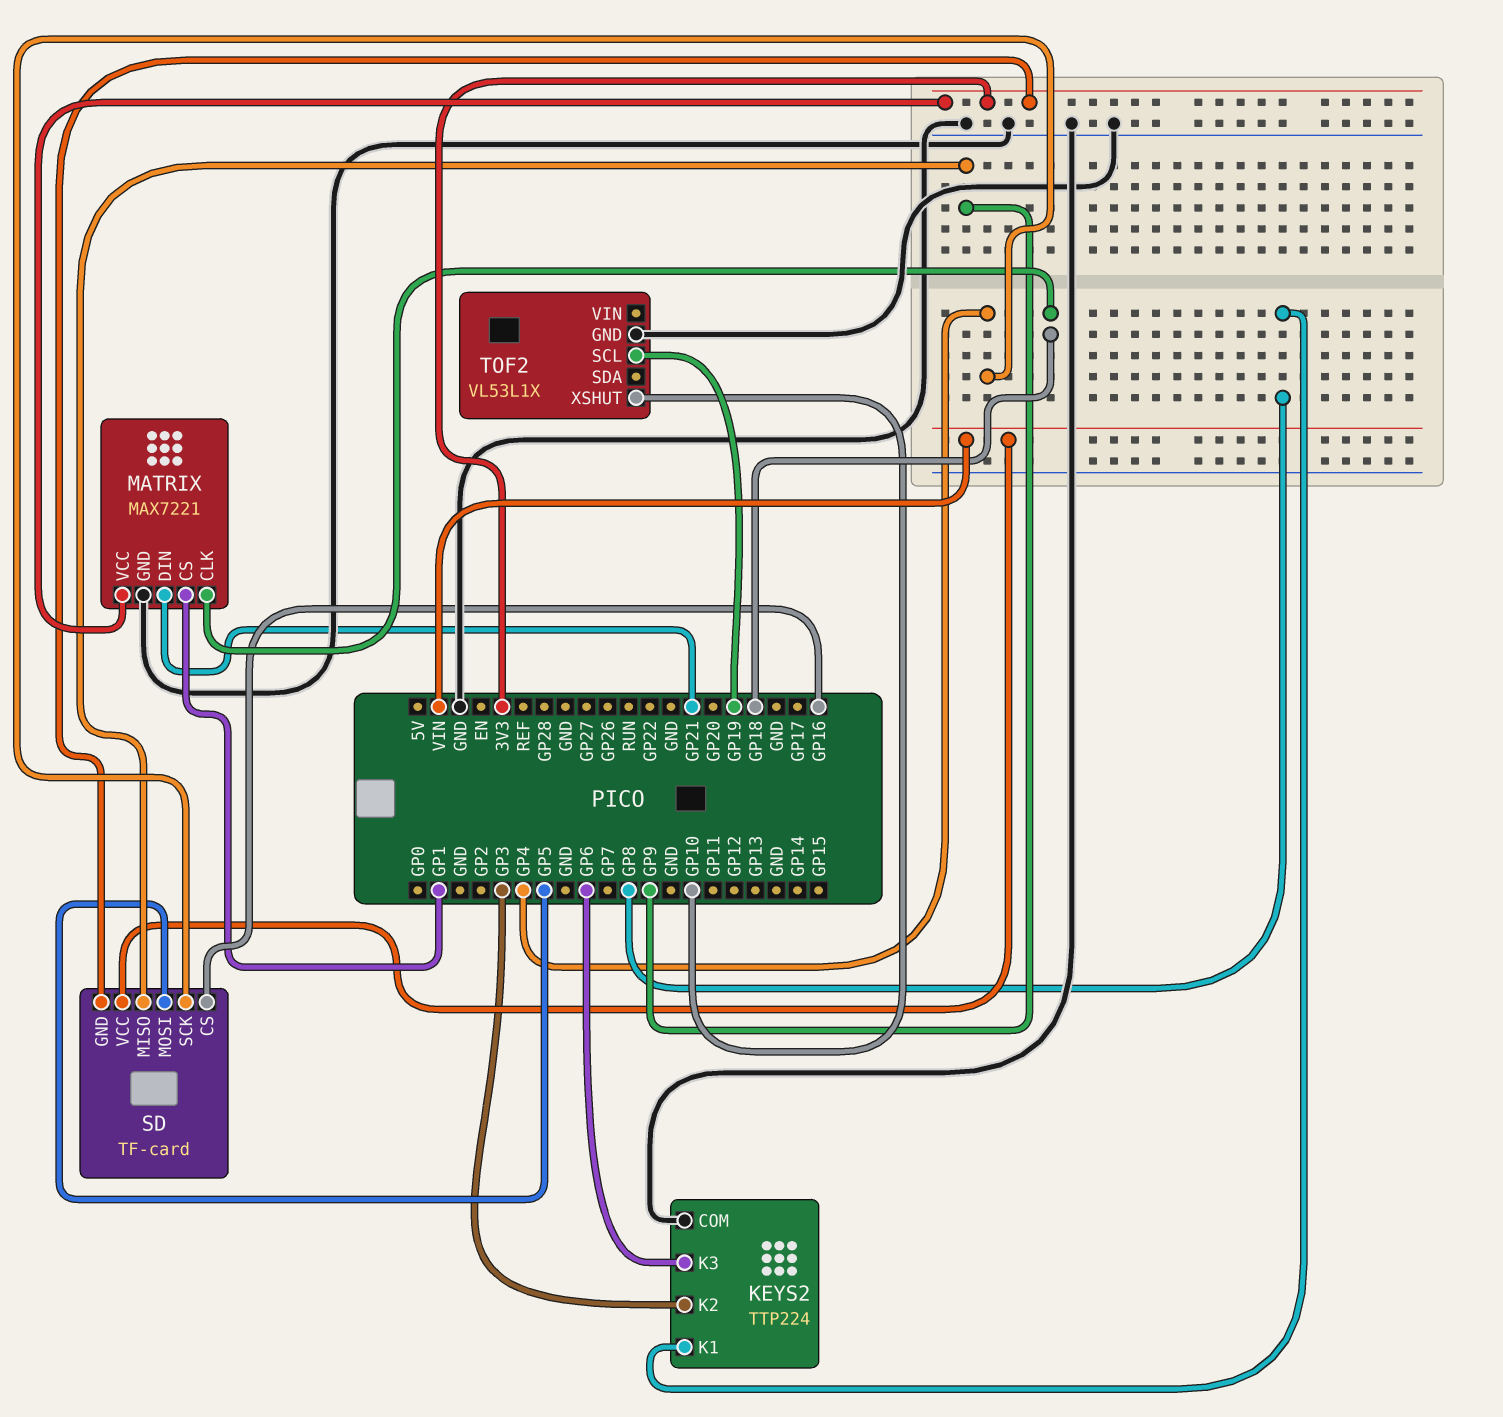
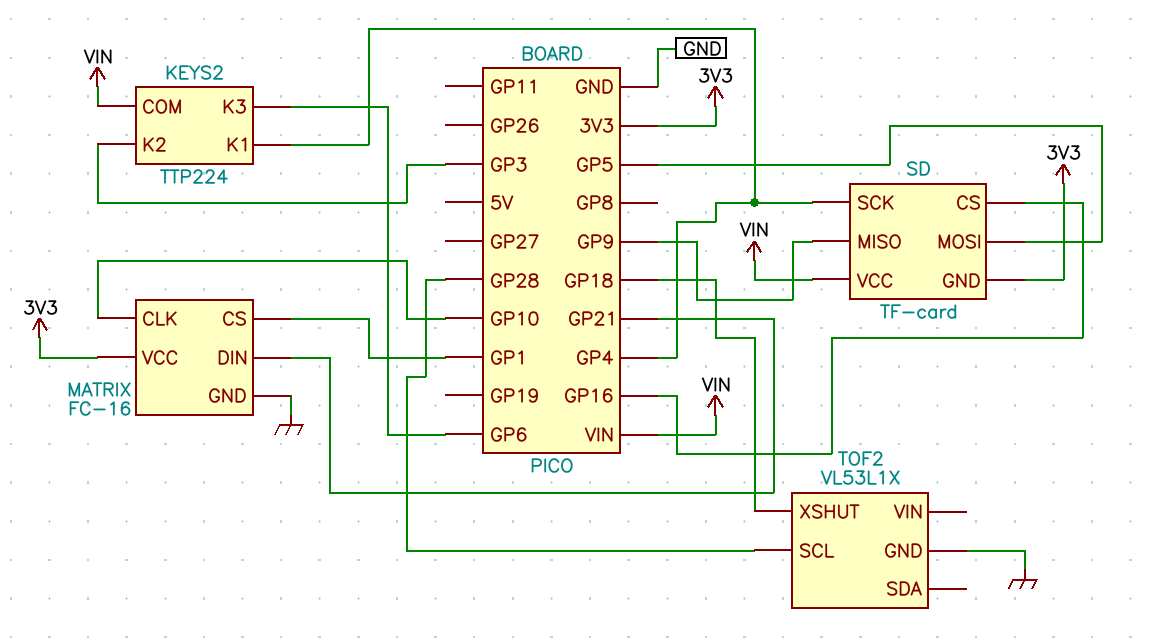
KEYS2 pin COM: GND -> VIN
KEYS2 pin K1: GP8 -> GP4
MATRIX: MAX7221 -> FC-16
MATRIX pin CLK: GP18 -> GP10
TOF2 pin SCL: GP19 -> GP28
TOF2 pin XSHUT: GP10 -> GP18

